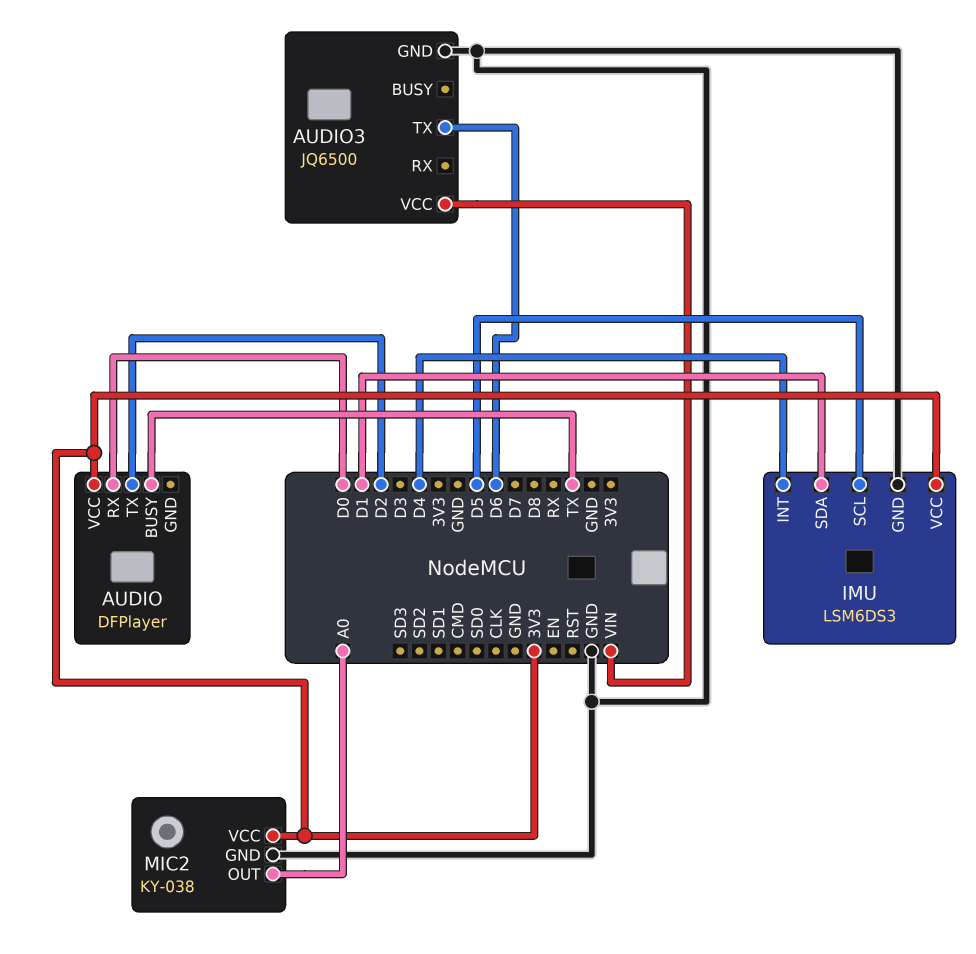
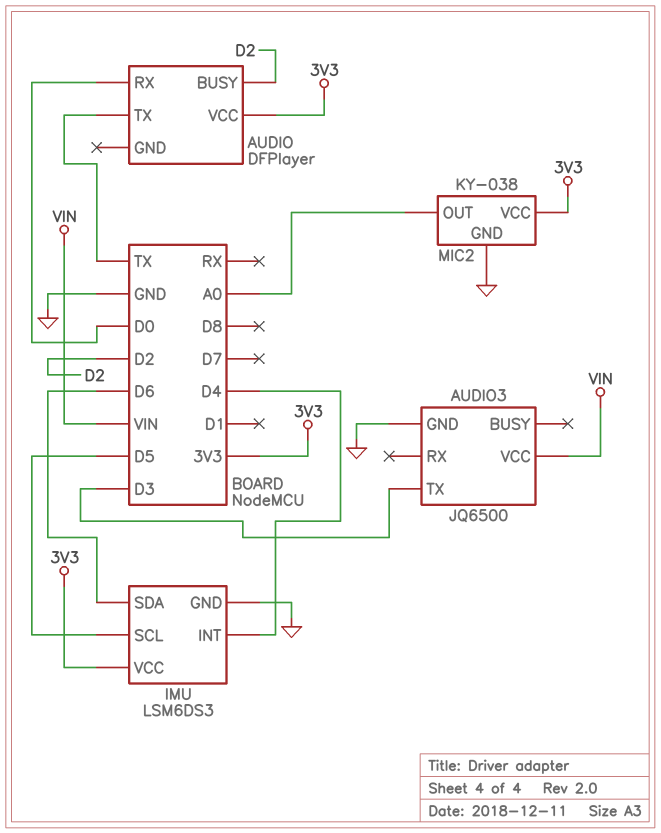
AUDIO pin BUSY: TX -> D2
AUDIO pin TX: D2 -> TX
AUDIO3 pin TX: D6 -> D3
IMU pin SDA: D1 -> D6

